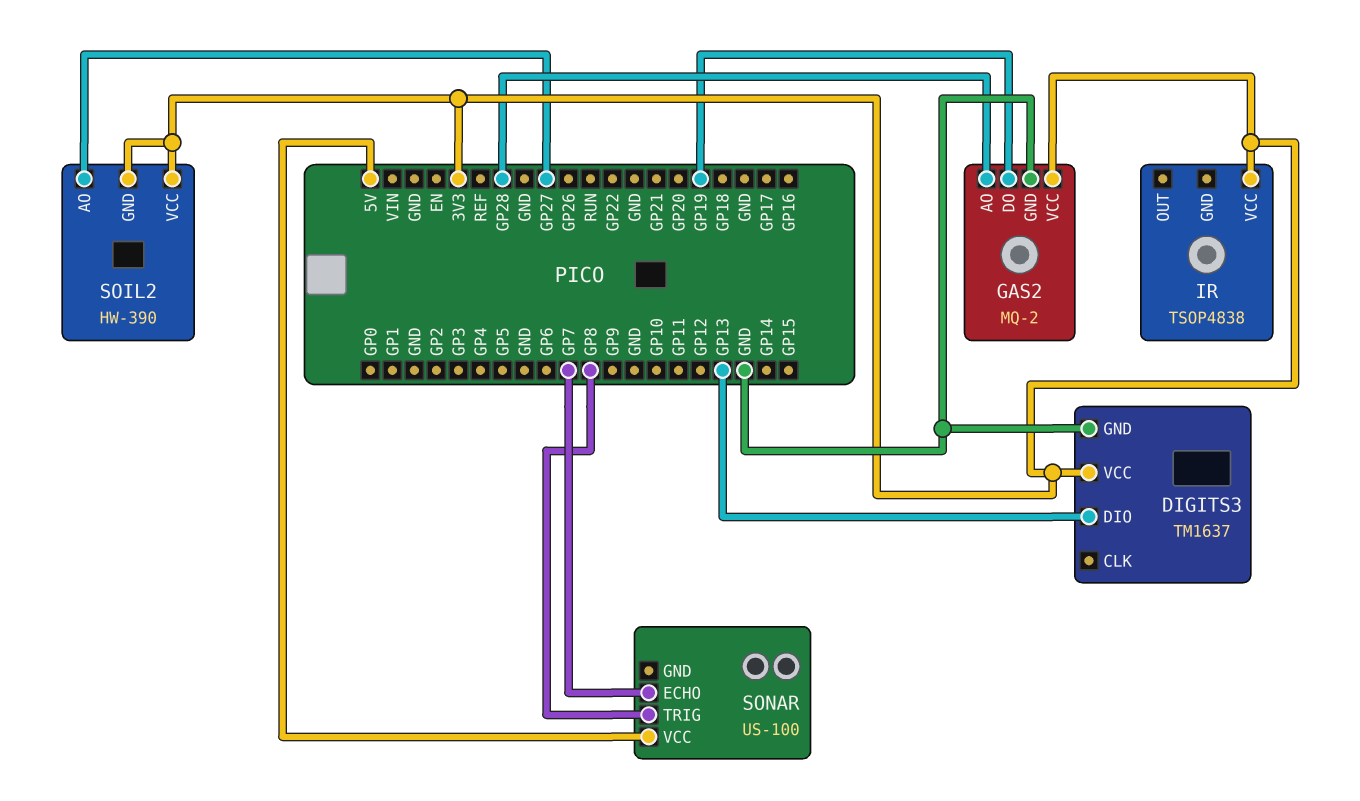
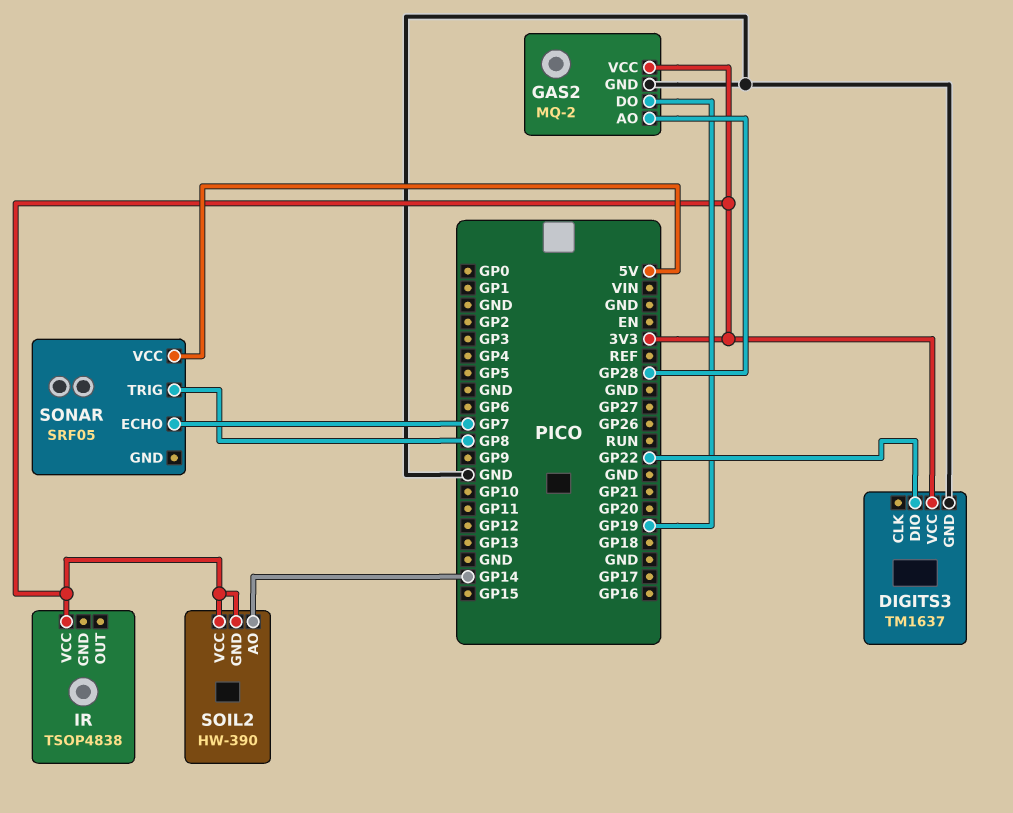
DIGITS3 pin DIO: GP13 -> GP22
SOIL2 pin AO: GP27 -> GP14
SONAR: US-100 -> SRF05

